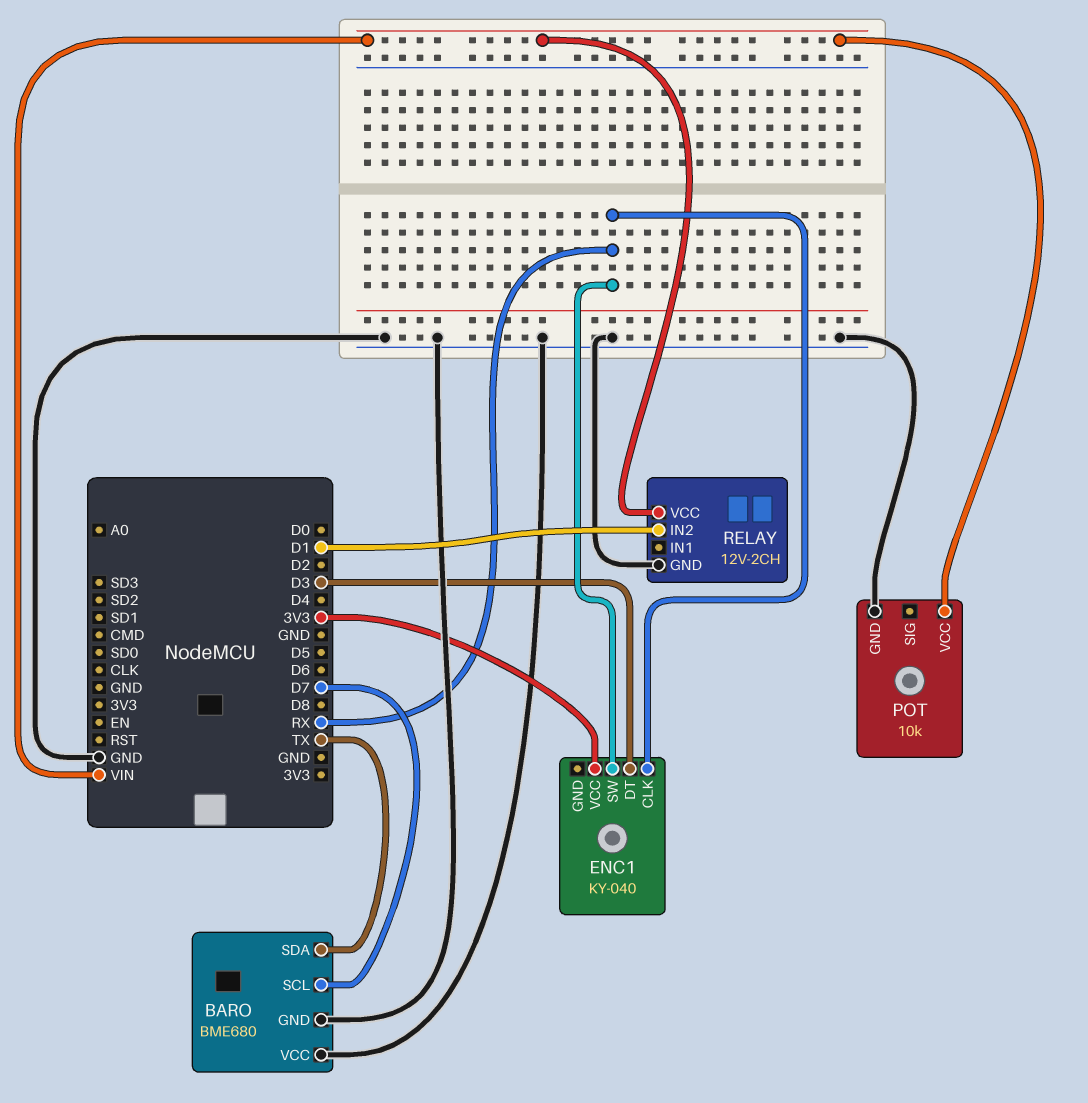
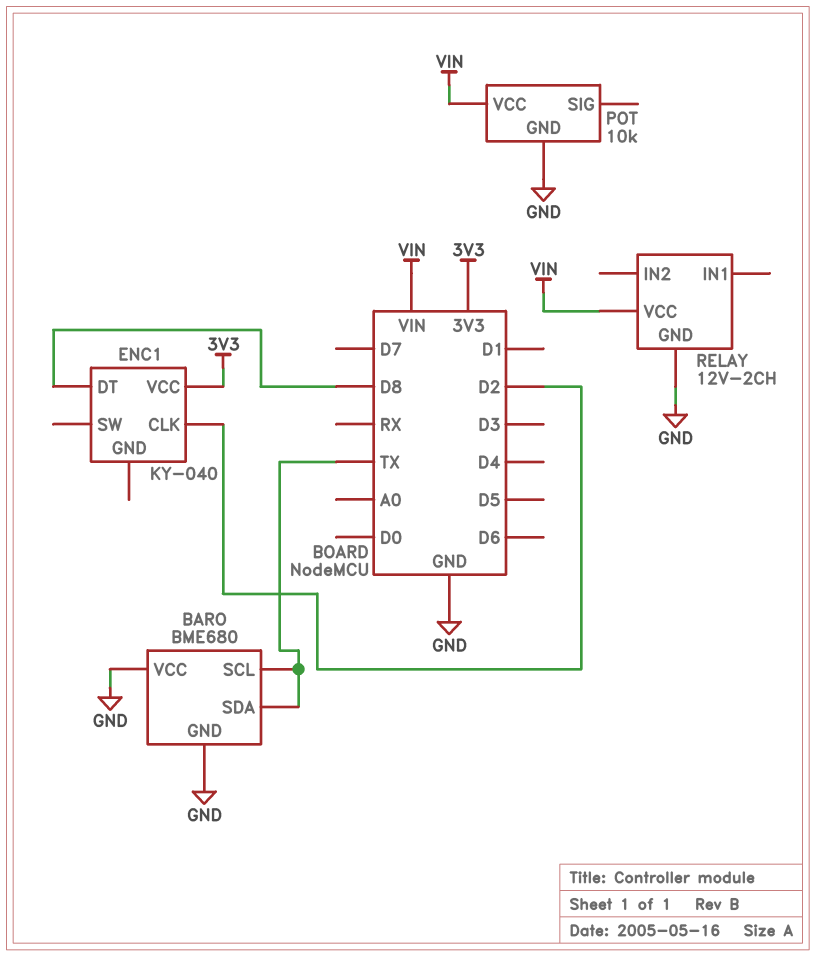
BARO pin SCL: D7 -> TX
ENC1 pin CLK: RX -> D2
ENC1 pin DT: D3 -> D8
ENC1 pin SW: RX -> none
RELAY pin IN2: D1 -> none

